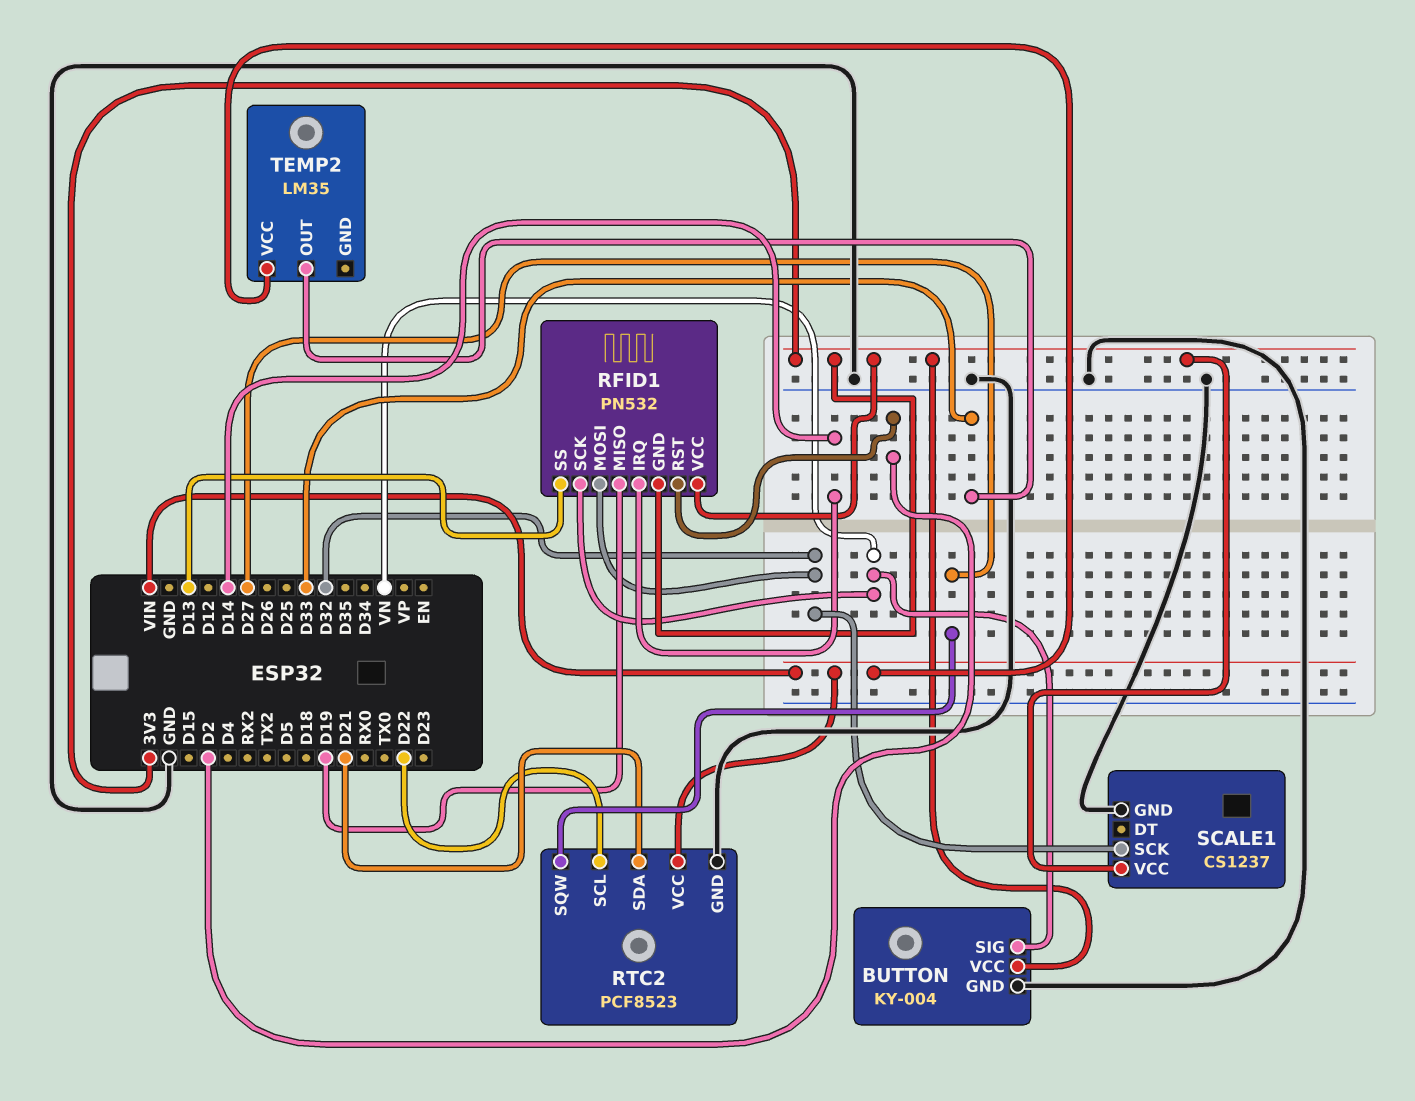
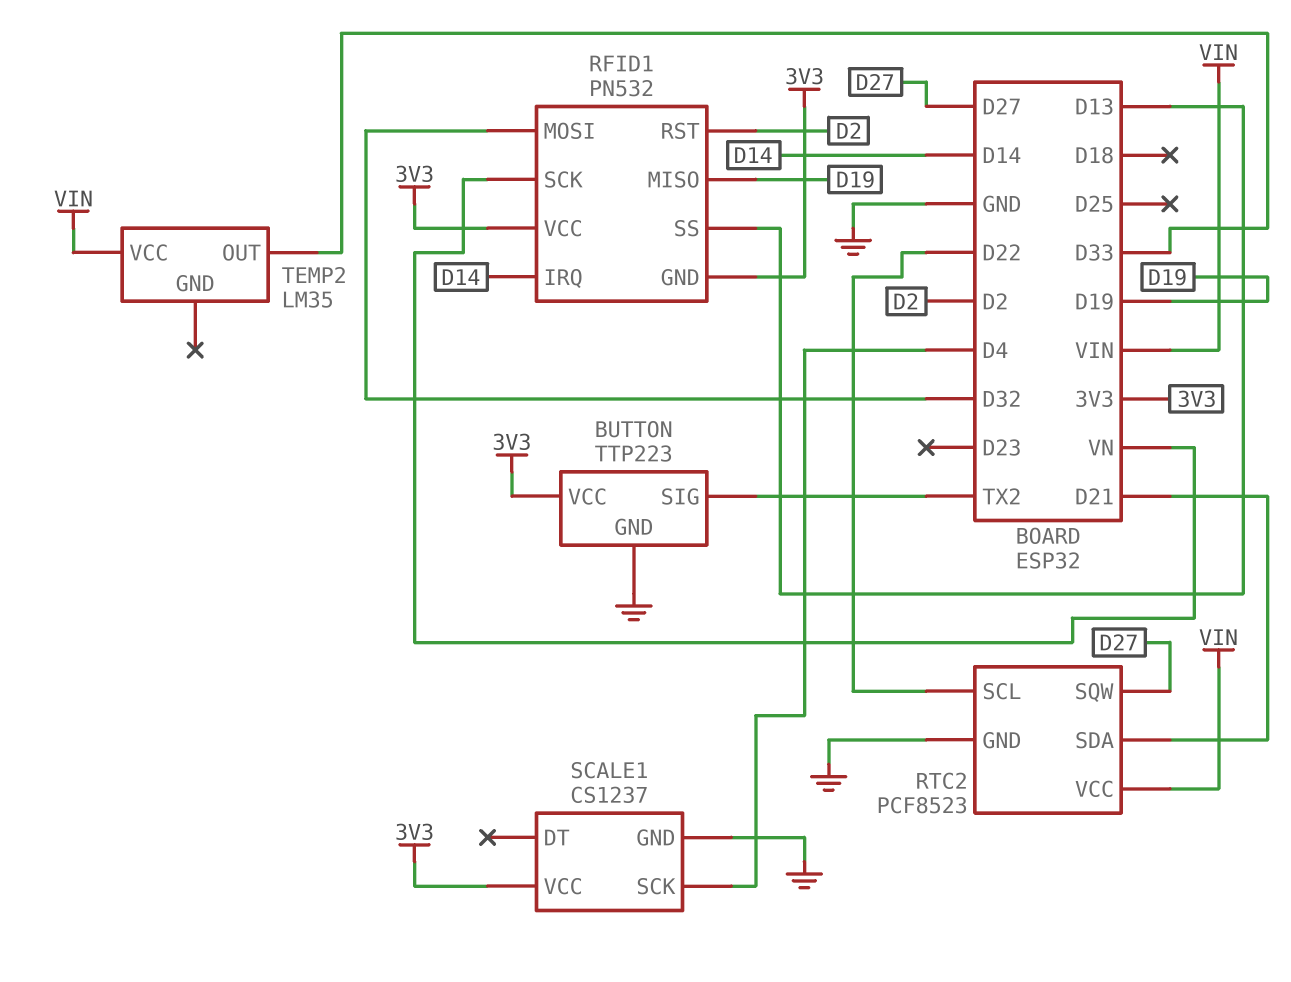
BUTTON: KY-004 -> TTP223
BUTTON pin SIG: VN -> TX2
SCALE1 pin SCK: D32 -> D4

